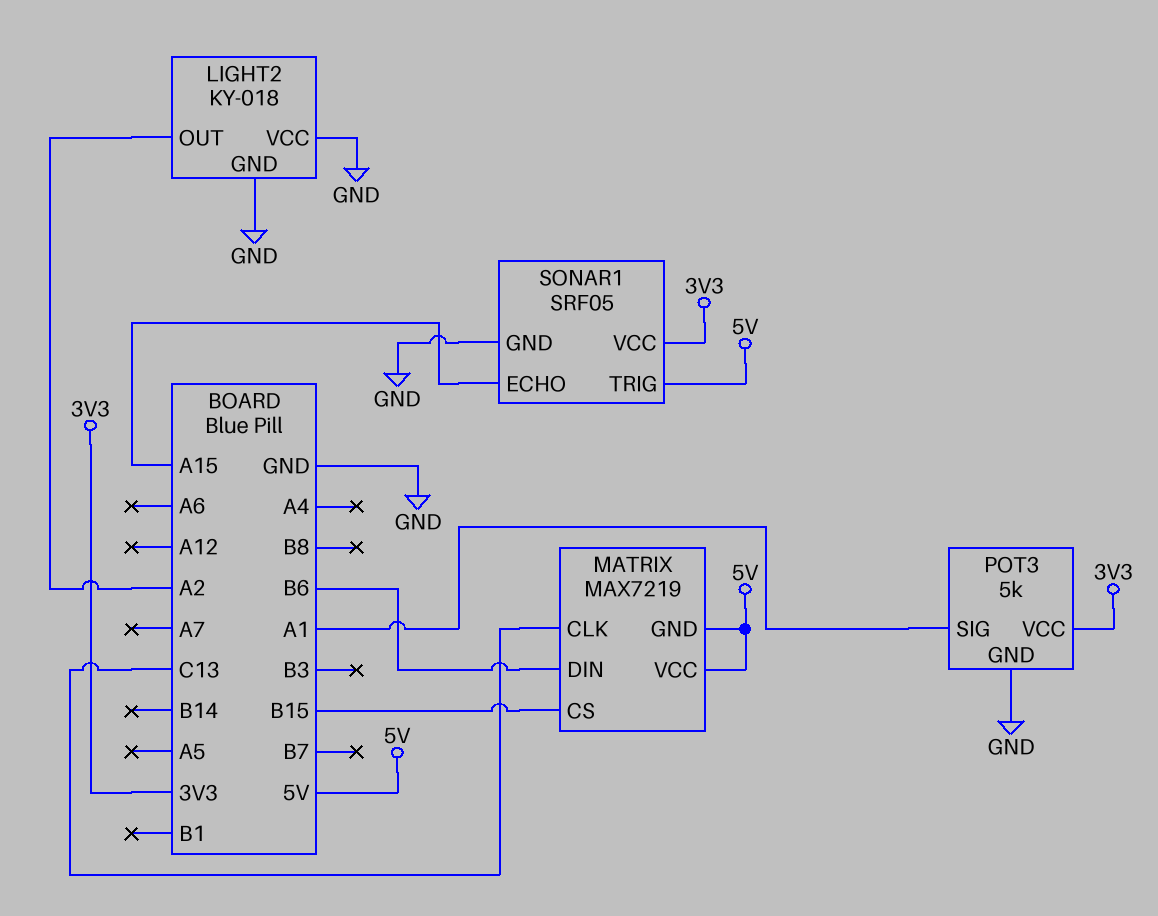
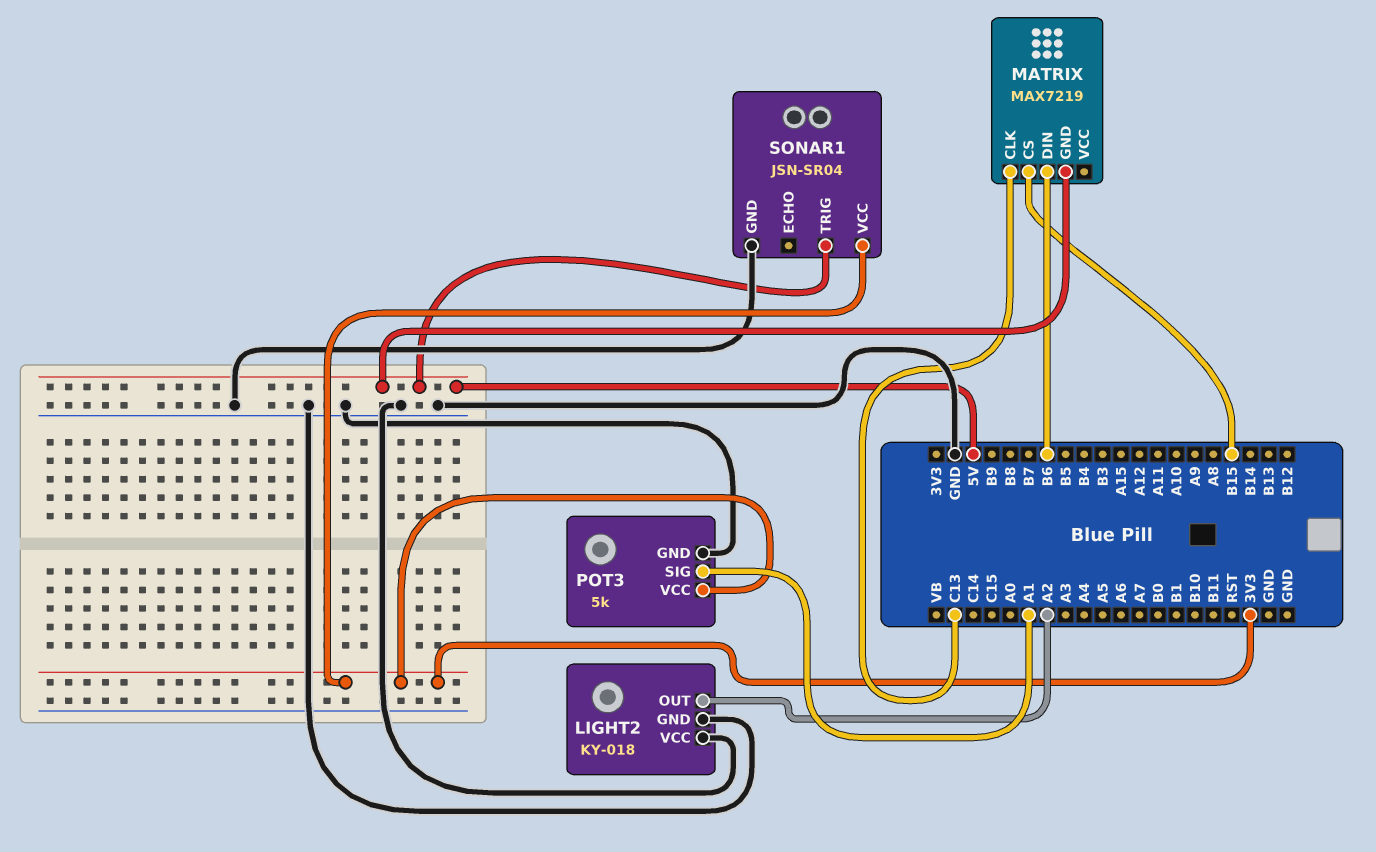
MATRIX pin VCC: 5V -> none
SONAR1: SRF05 -> JSN-SR04
SONAR1 pin ECHO: A15 -> none

